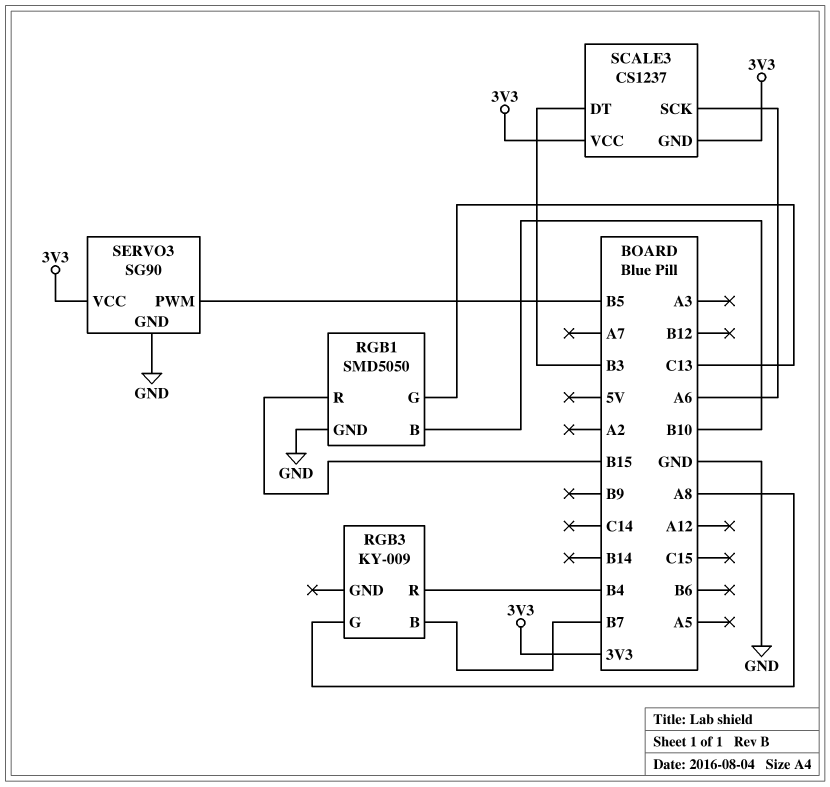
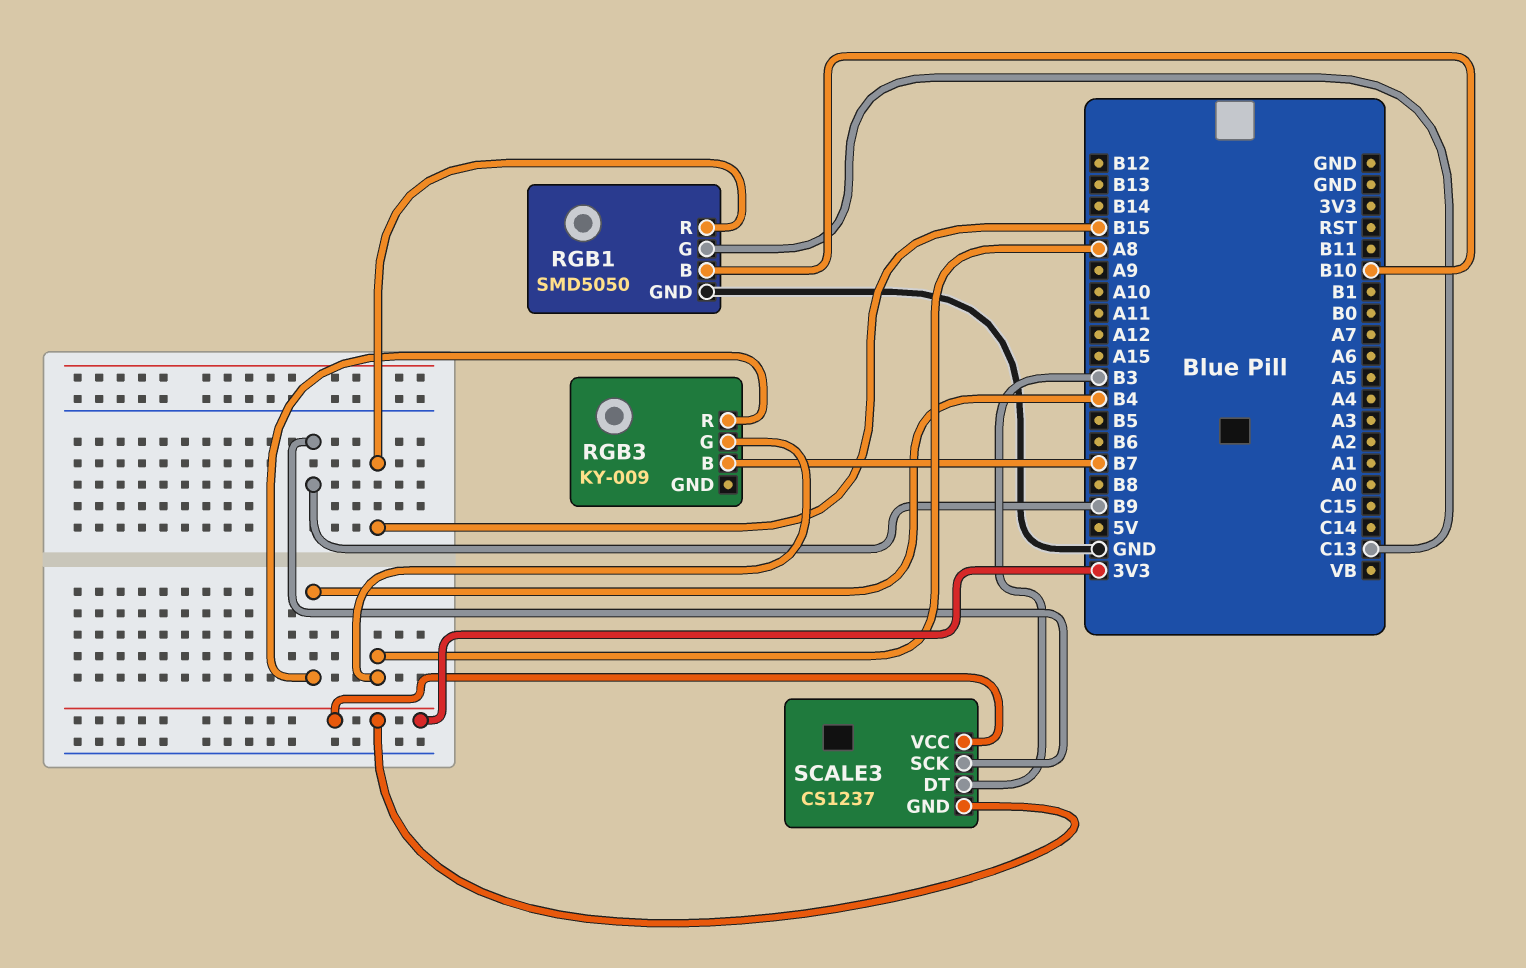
SCALE3 pin SCK: A6 -> B9
SERVO3: SG90 -> none
SERVO3 pin GND: GND -> none
SERVO3 pin PWM: B5 -> none
SERVO3 pin VCC: 3V3 -> none

